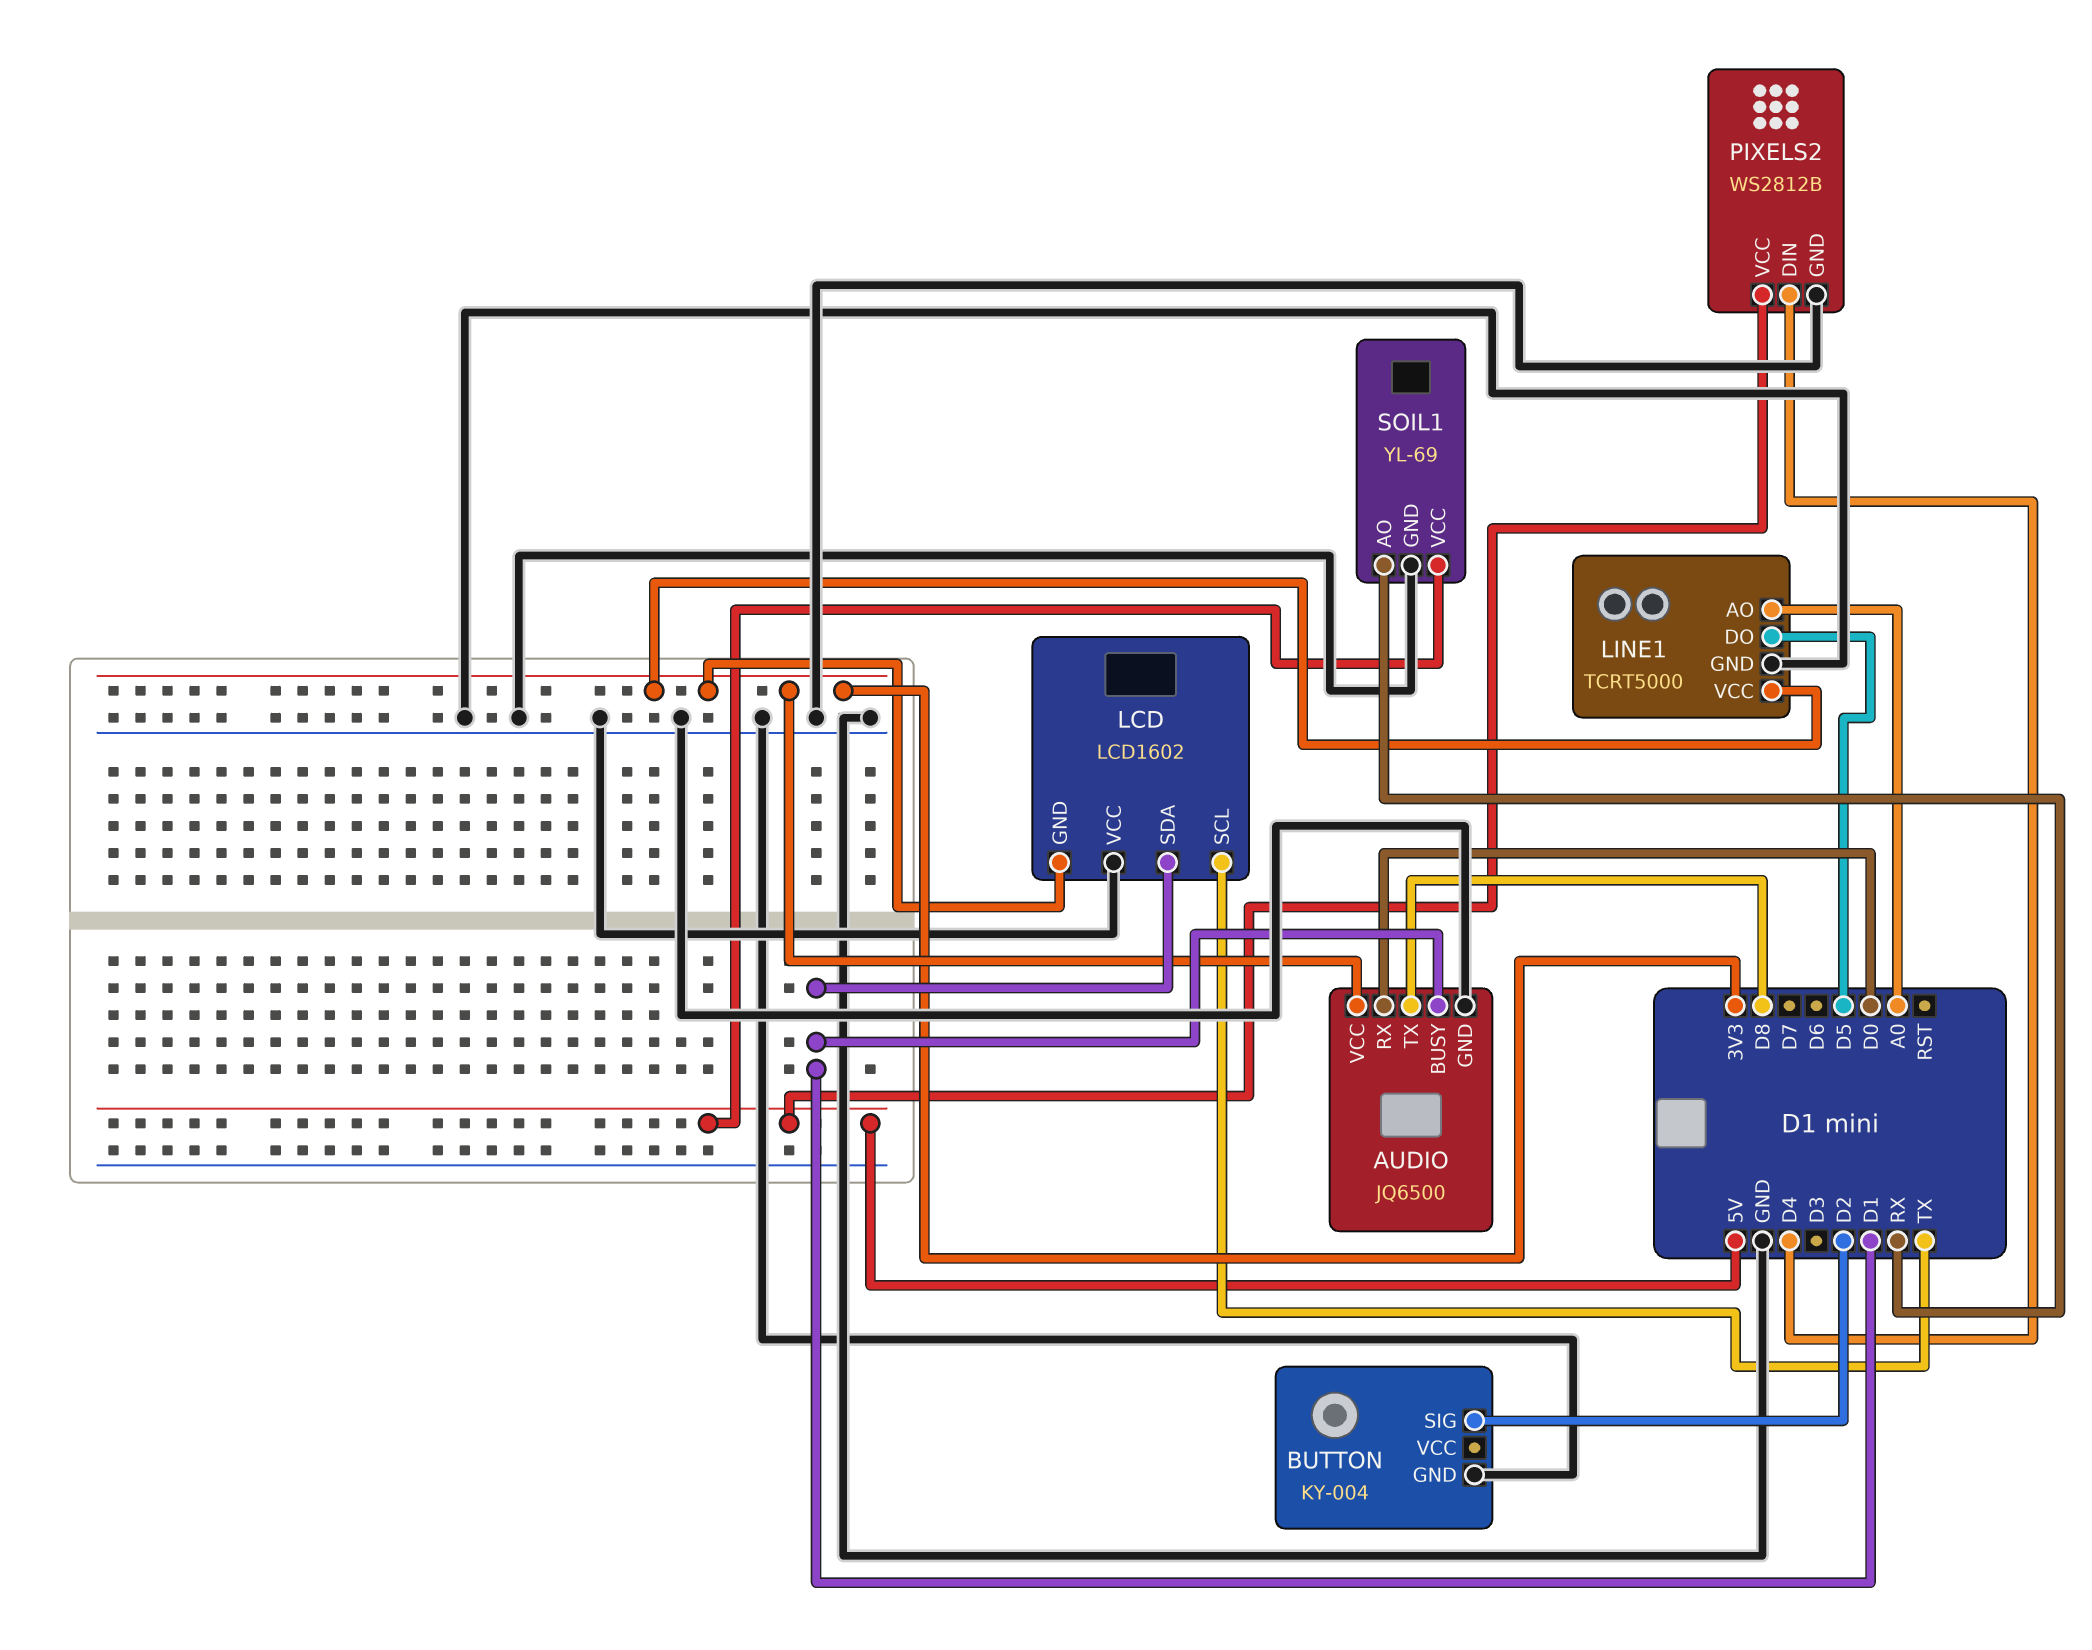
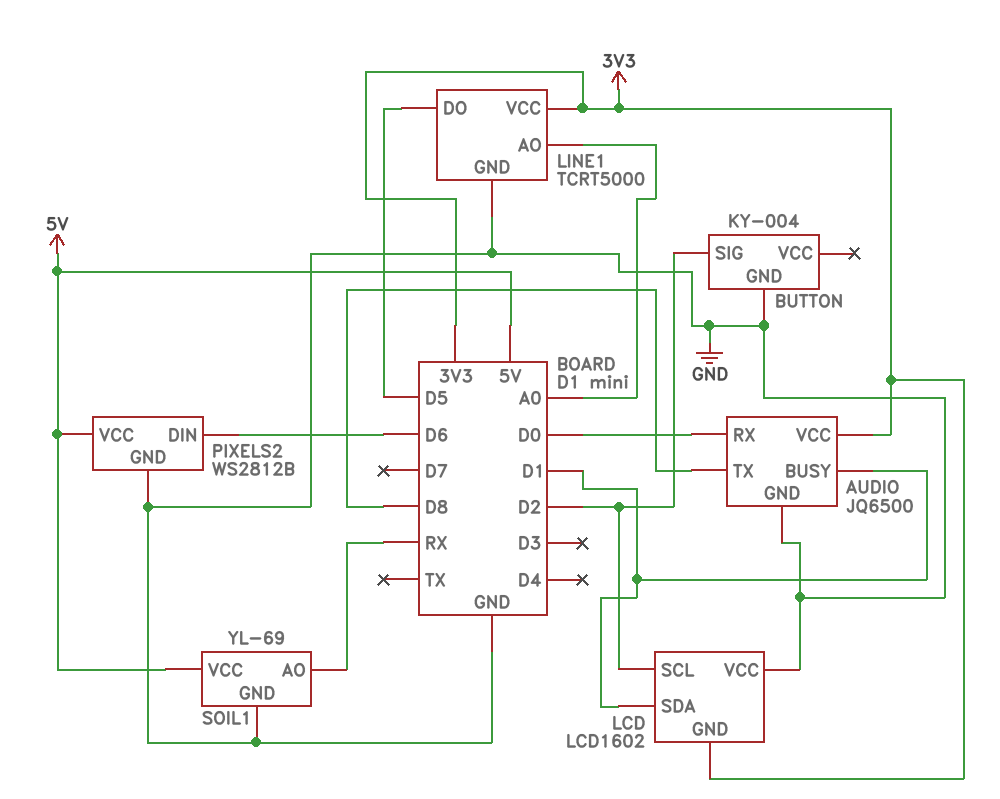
LCD pin SCL: TX -> D2
PIXELS2 pin DIN: D4 -> D6

